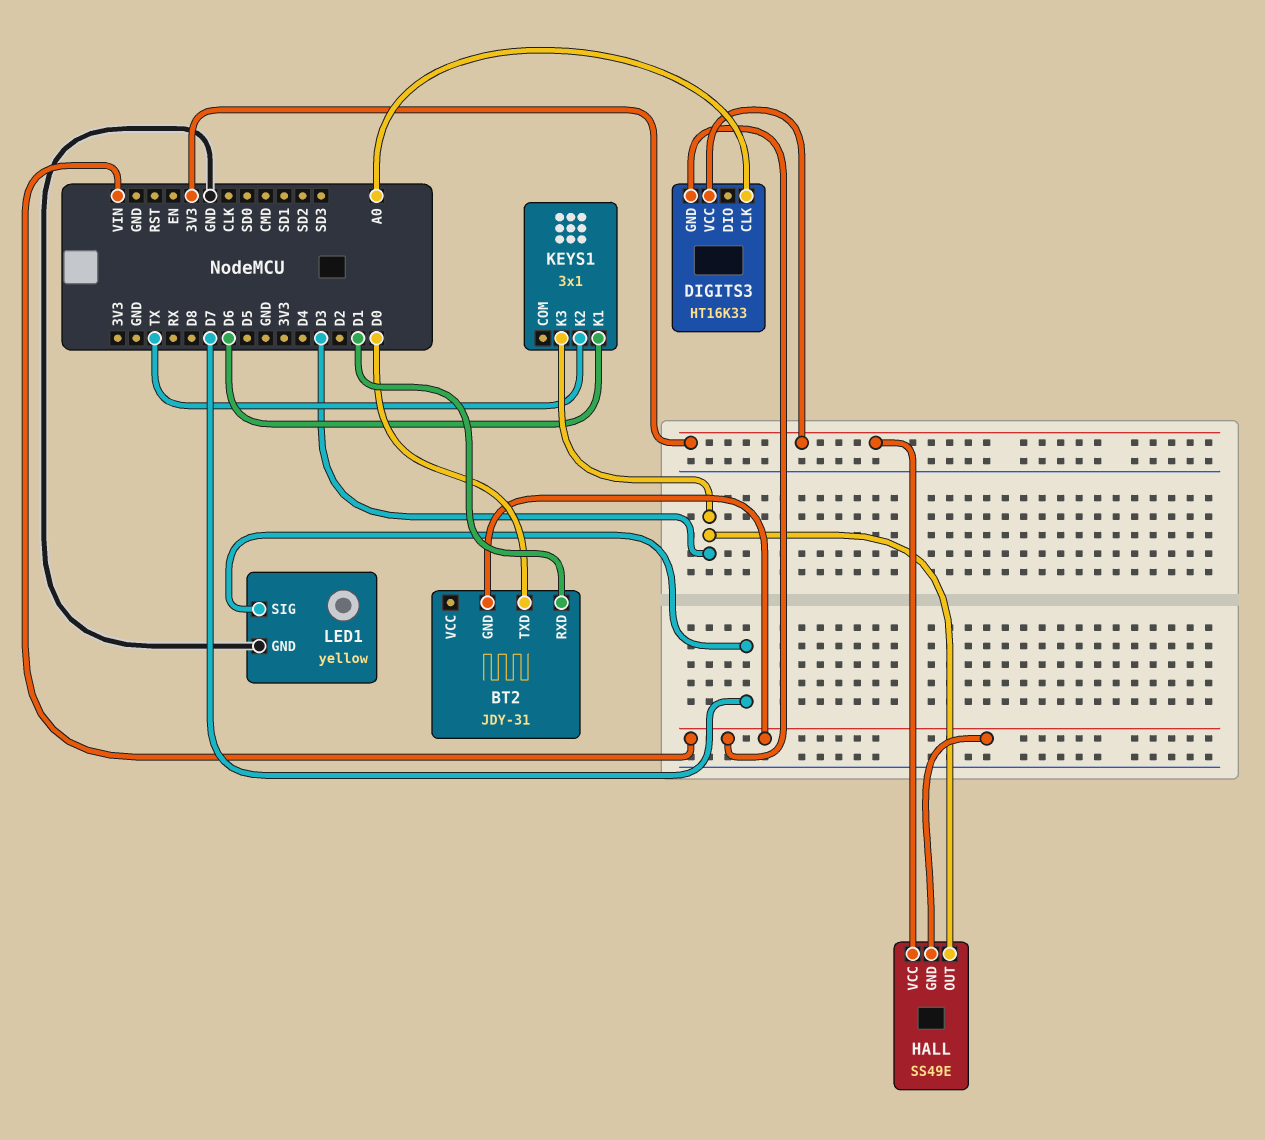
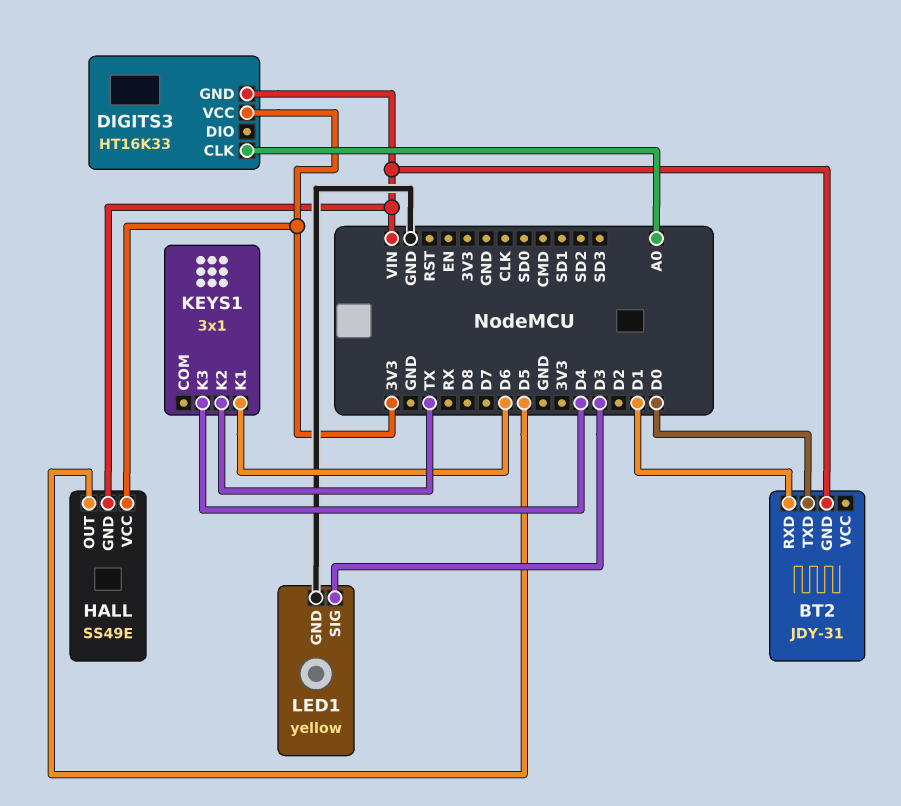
HALL pin OUT: D3 -> D5
KEYS1 pin K3: D3 -> D4
LED1 pin SIG: D7 -> D3

